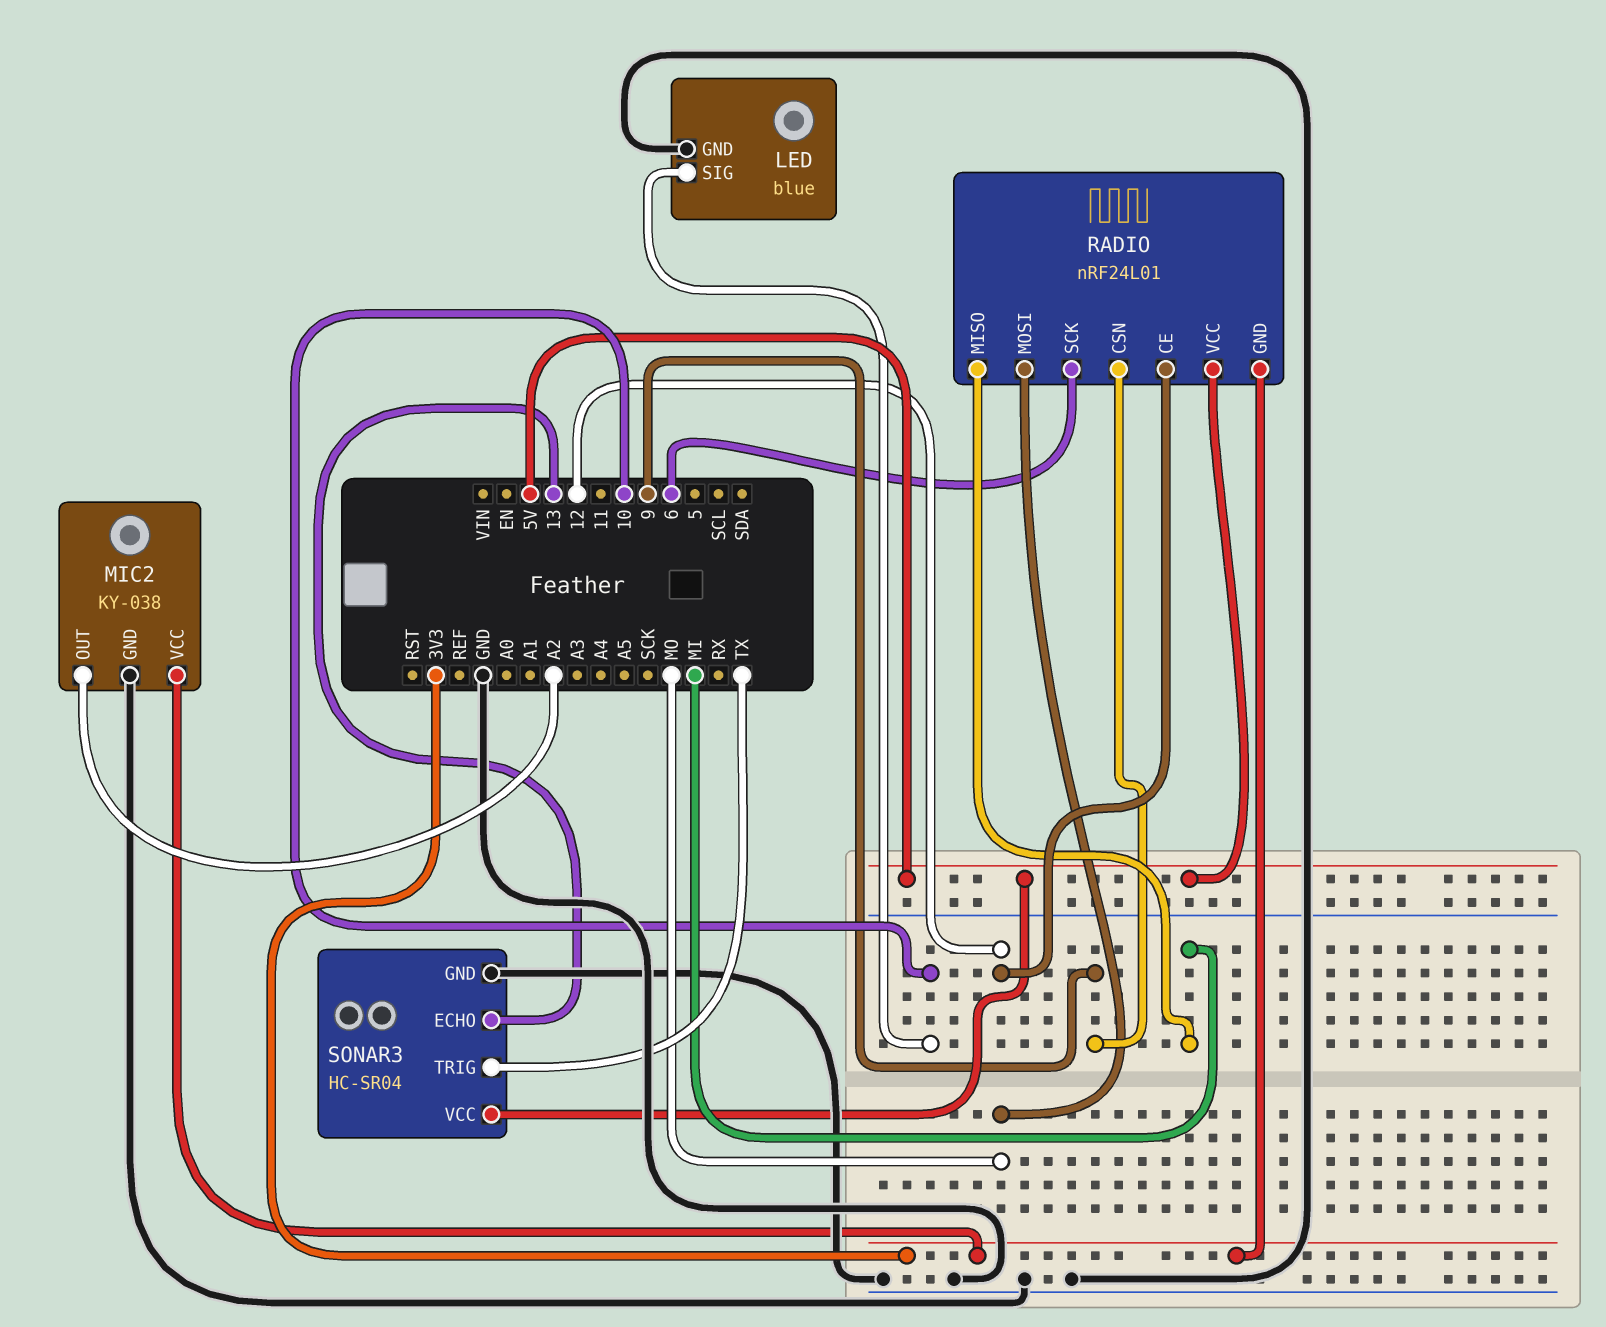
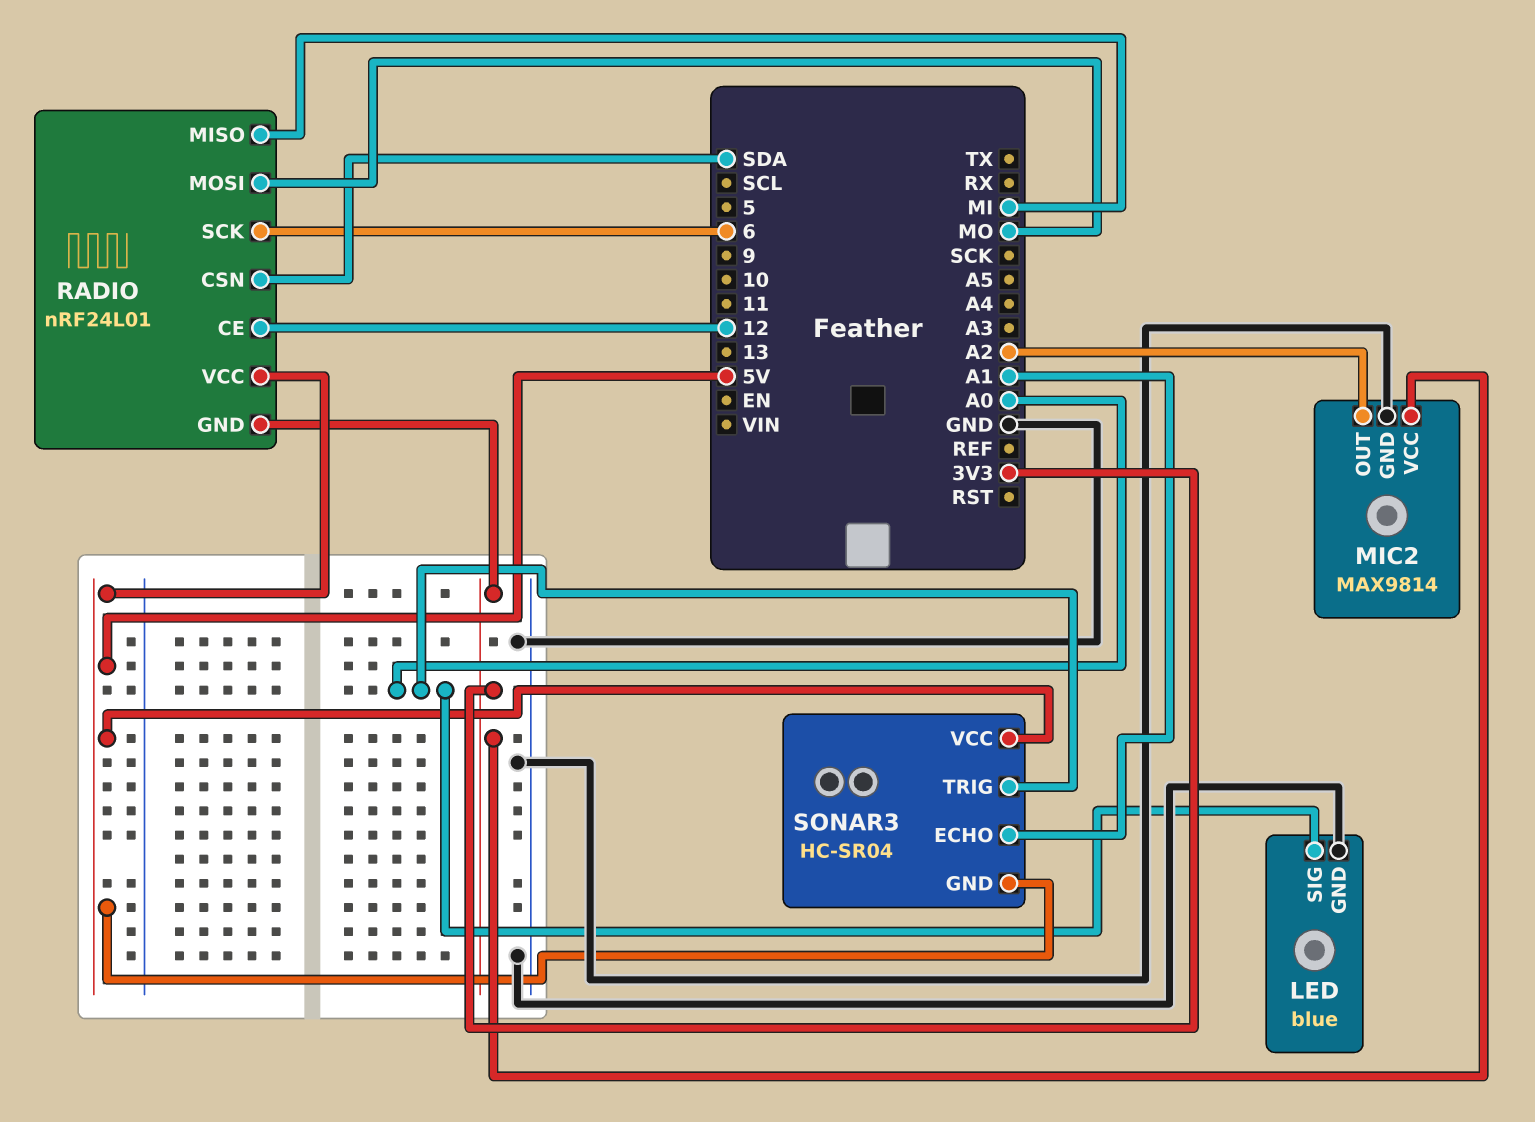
LED pin SIG: 10 -> A0
MIC2: KY-038 -> MAX9814
RADIO pin CSN: 9 -> SDA
SONAR3 pin ECHO: 13 -> A1
SONAR3 pin GND: GND -> 5V
SONAR3 pin TRIG: TX -> A0

